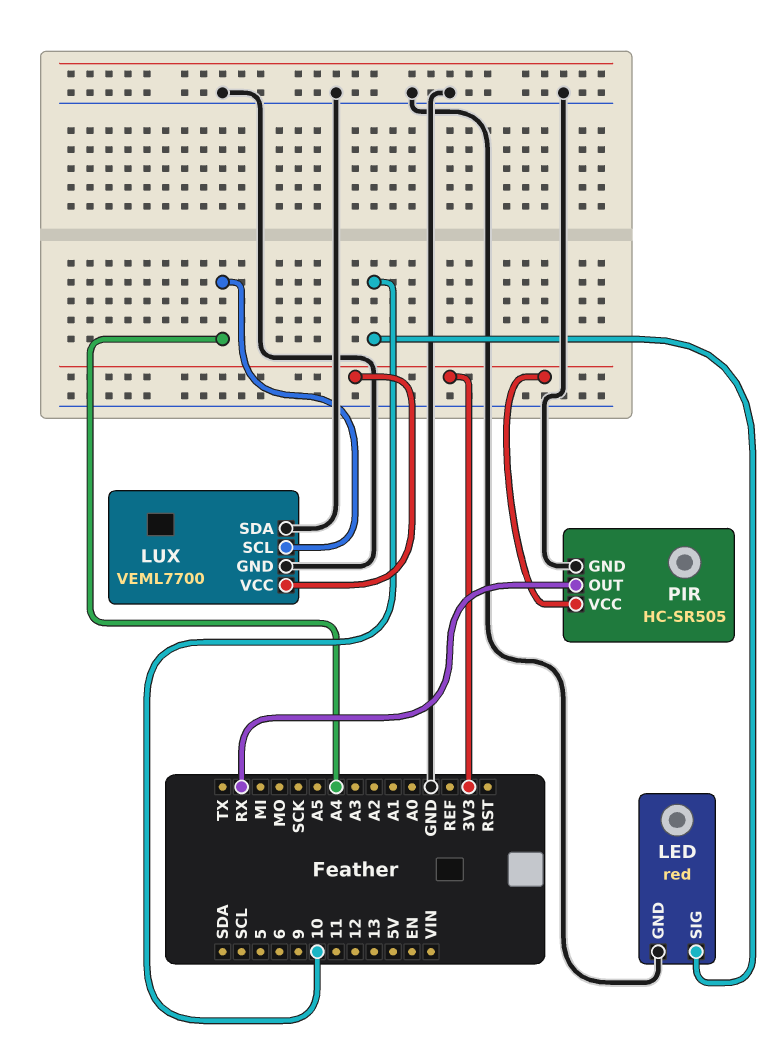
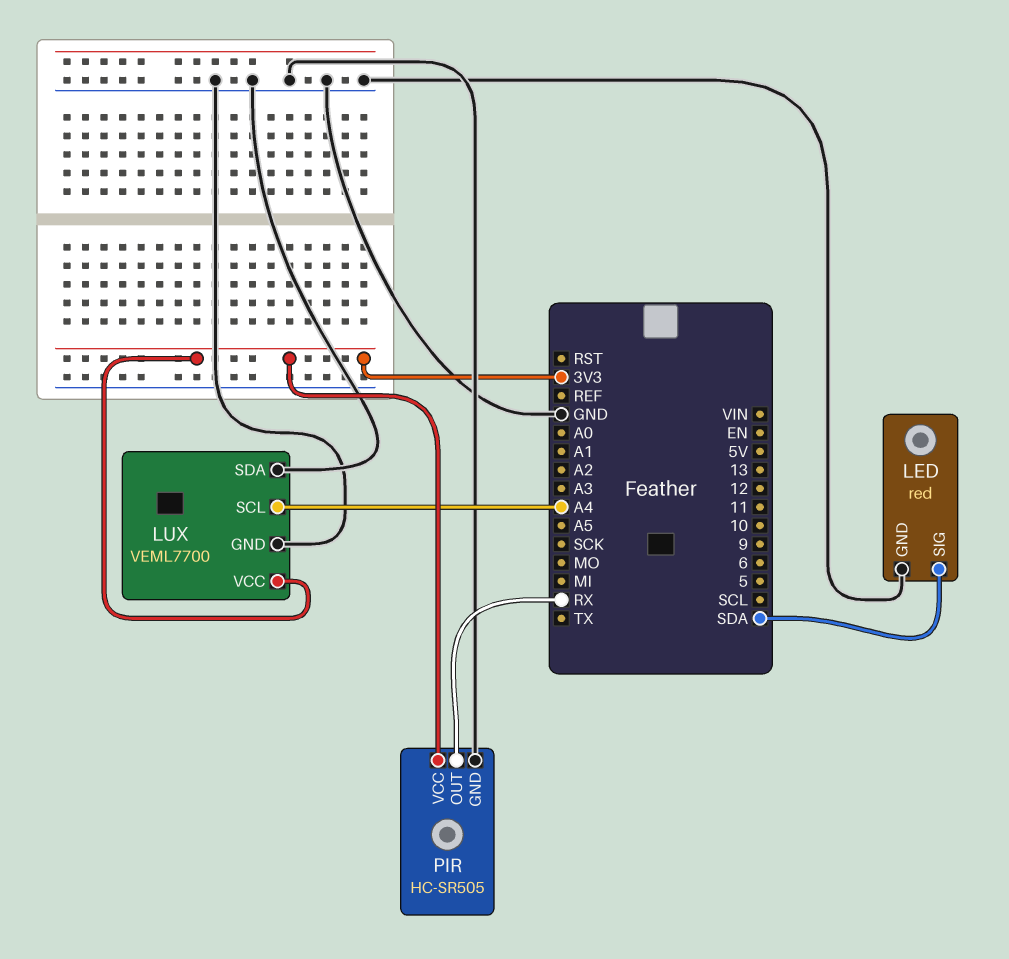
LED pin SIG: 10 -> SDA

